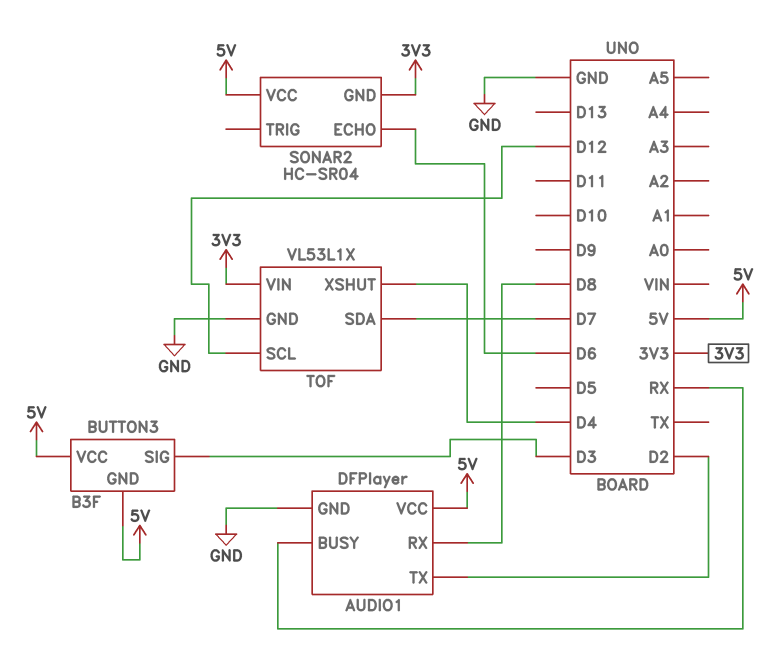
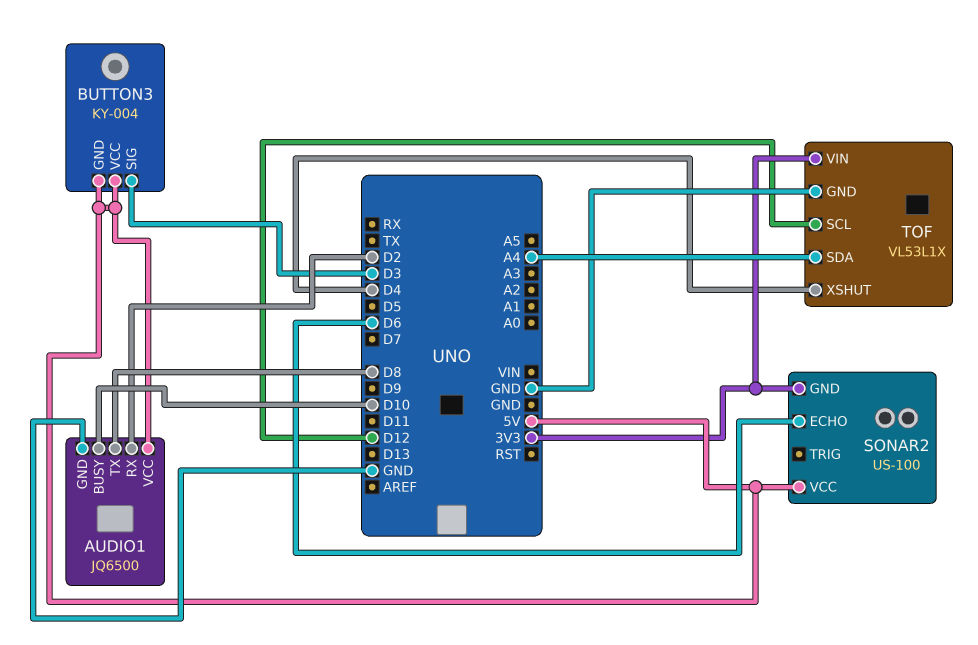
AUDIO1: DFPlayer -> JQ6500
AUDIO1 pin BUSY: RX -> D10
AUDIO1 pin RX: D8 -> D2
AUDIO1 pin TX: D2 -> D8
BUTTON3: B3F -> KY-004
SONAR2: HC-SR04 -> US-100
TOF pin SDA: D7 -> A4

